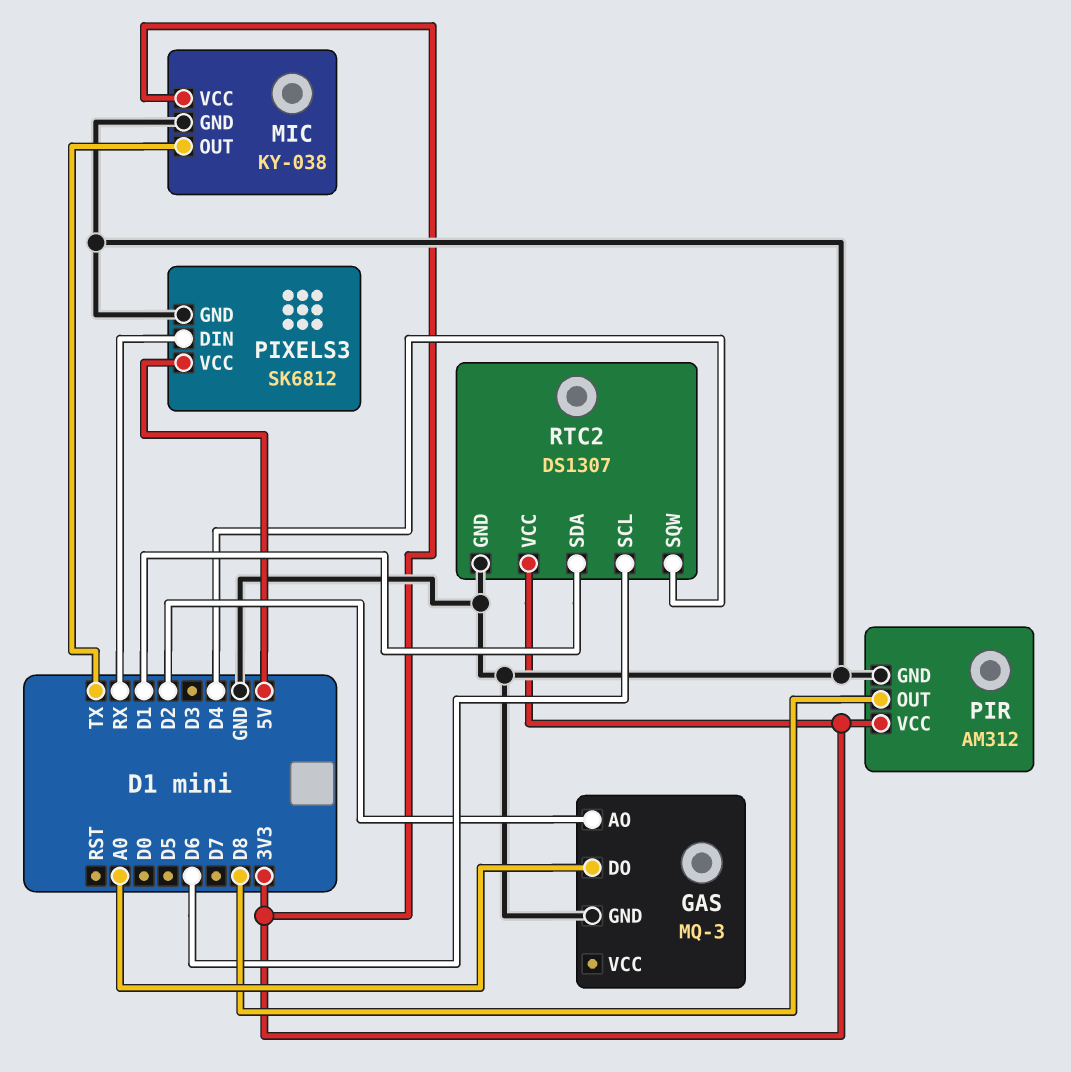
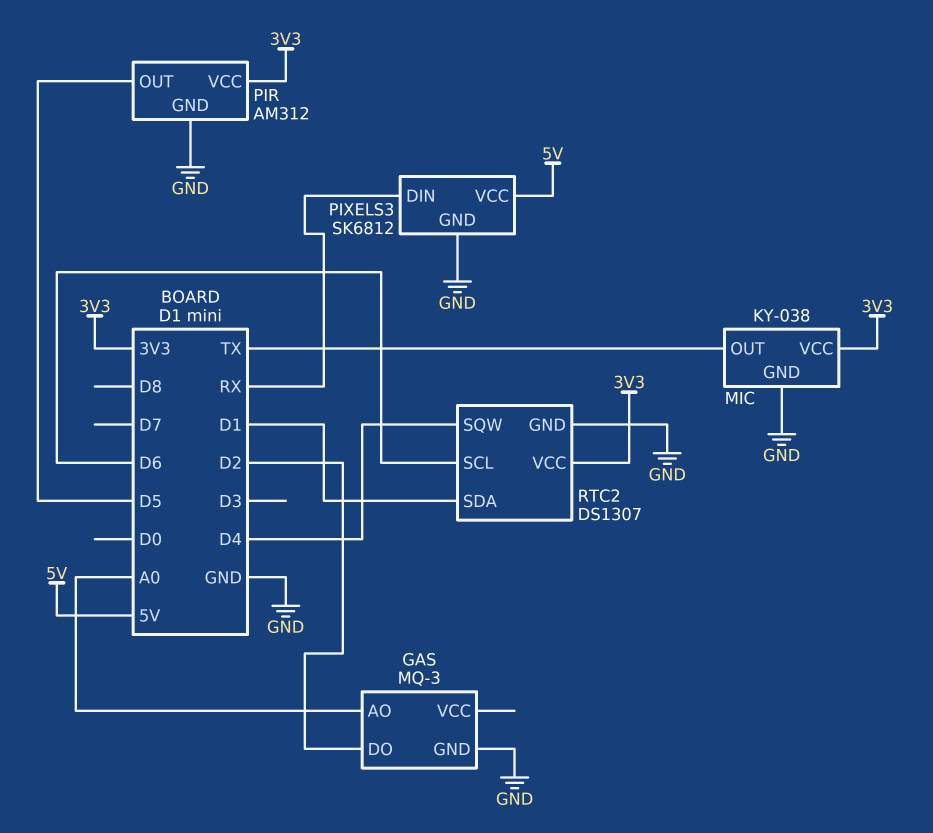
GAS pin AO: D2 -> A0
GAS pin DO: A0 -> D2
PIR pin OUT: D8 -> D5

